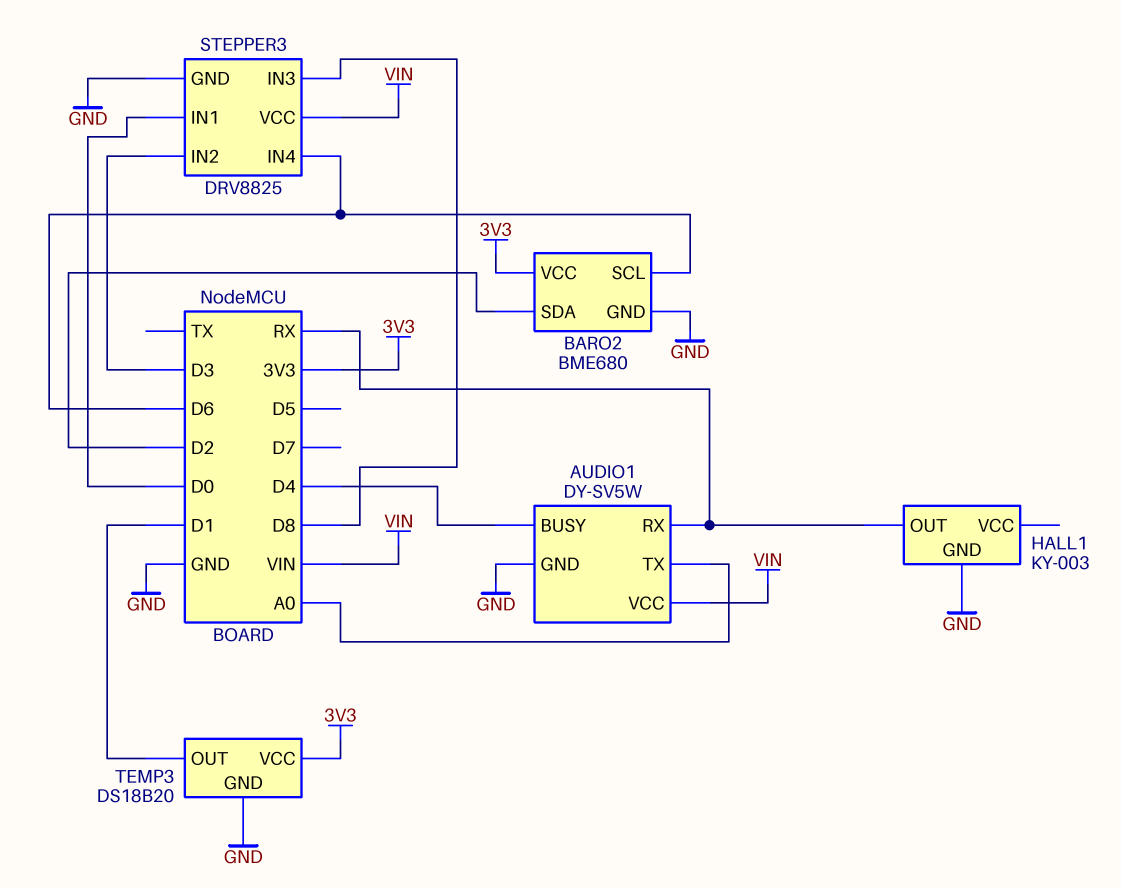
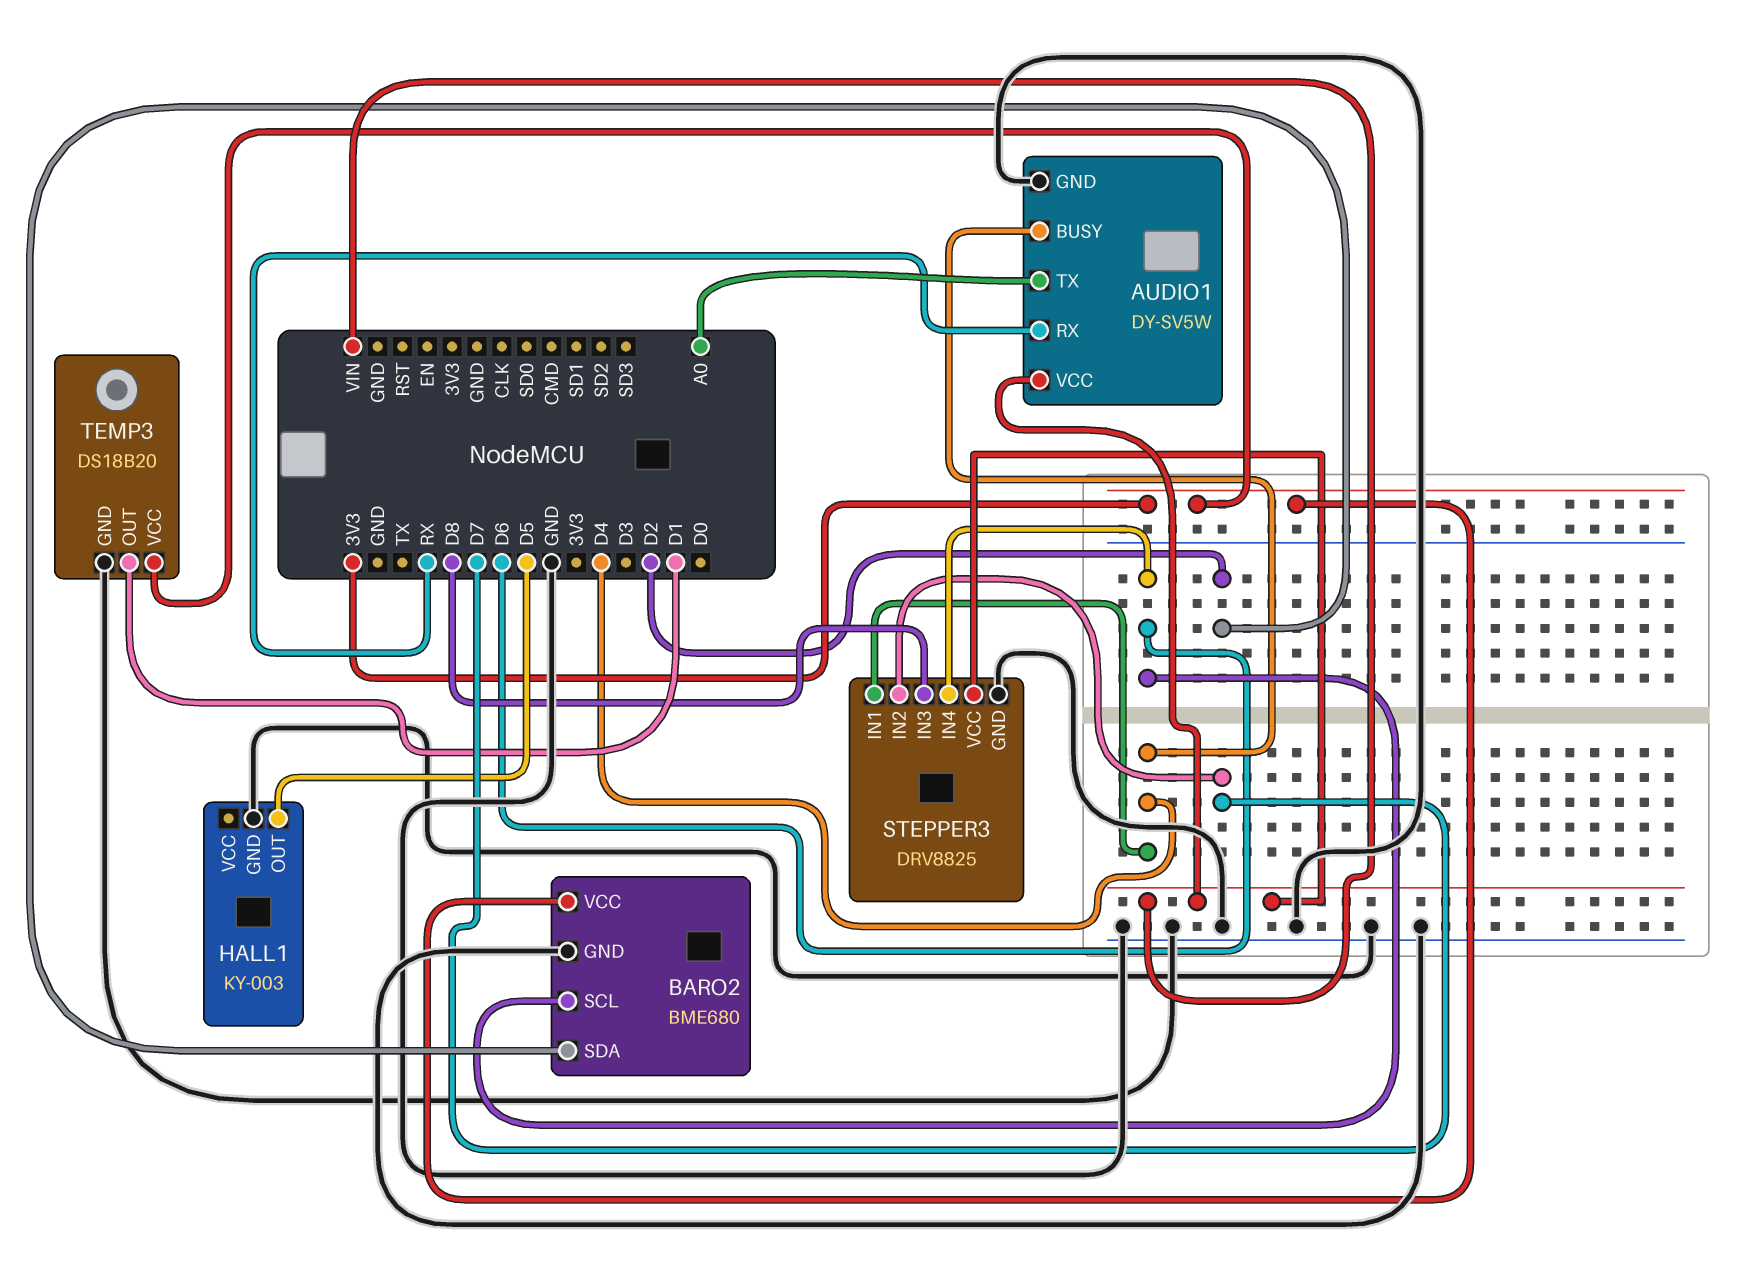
HALL1 pin OUT: RX -> D5
STEPPER3 pin IN1: D0 -> D4
STEPPER3 pin IN2: D3 -> D7

